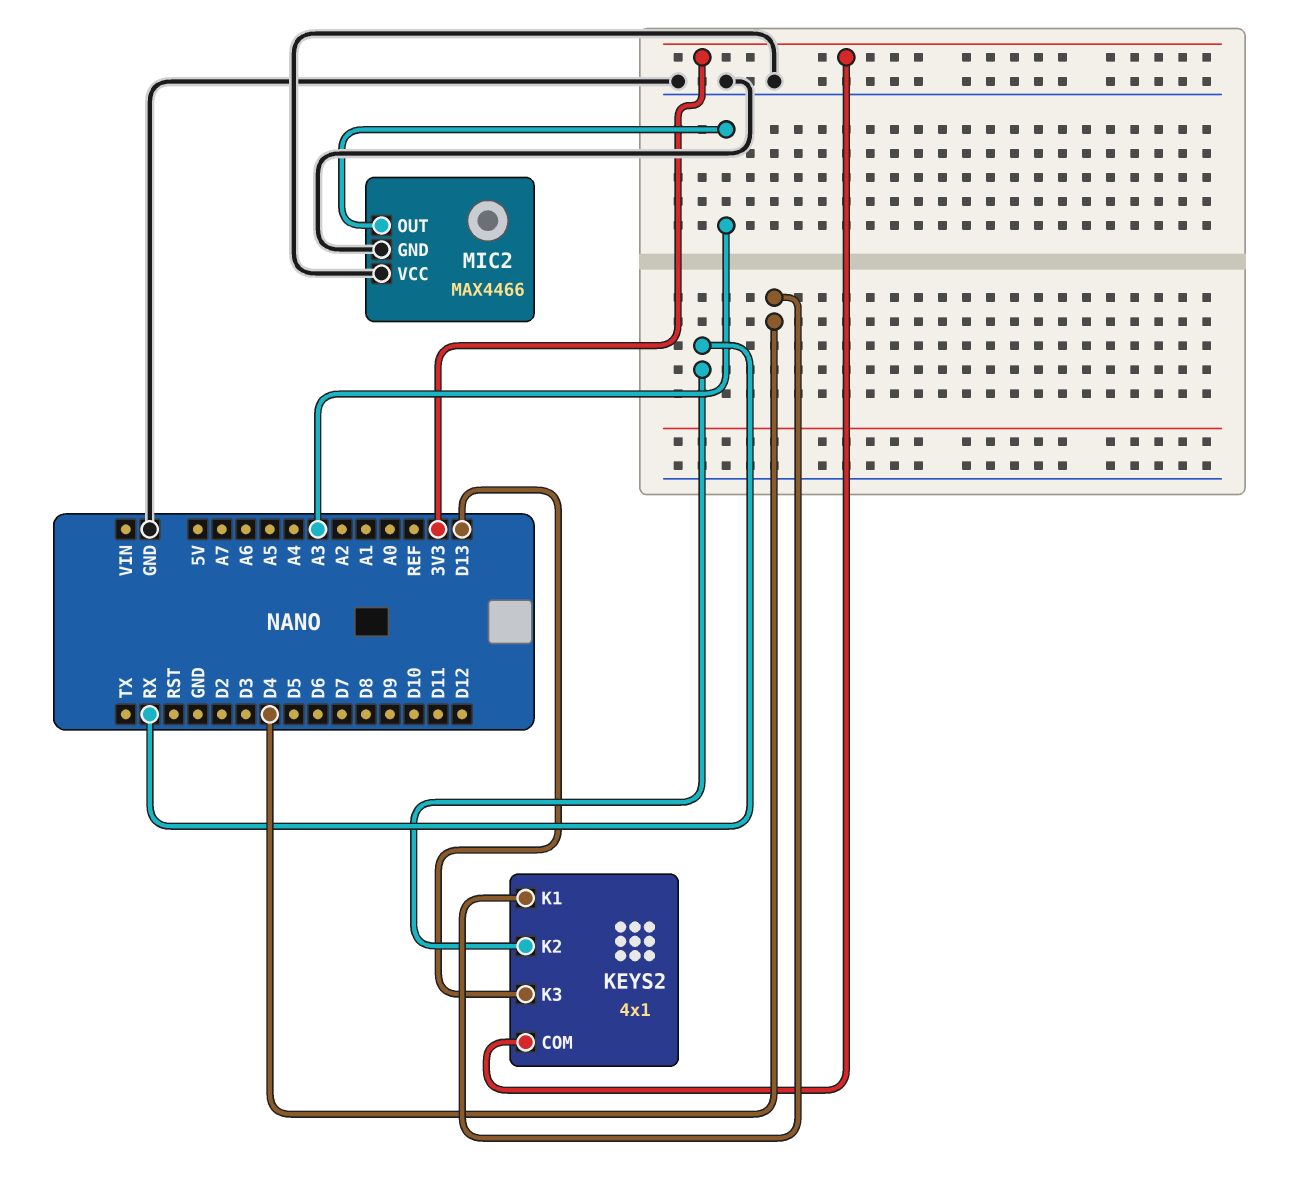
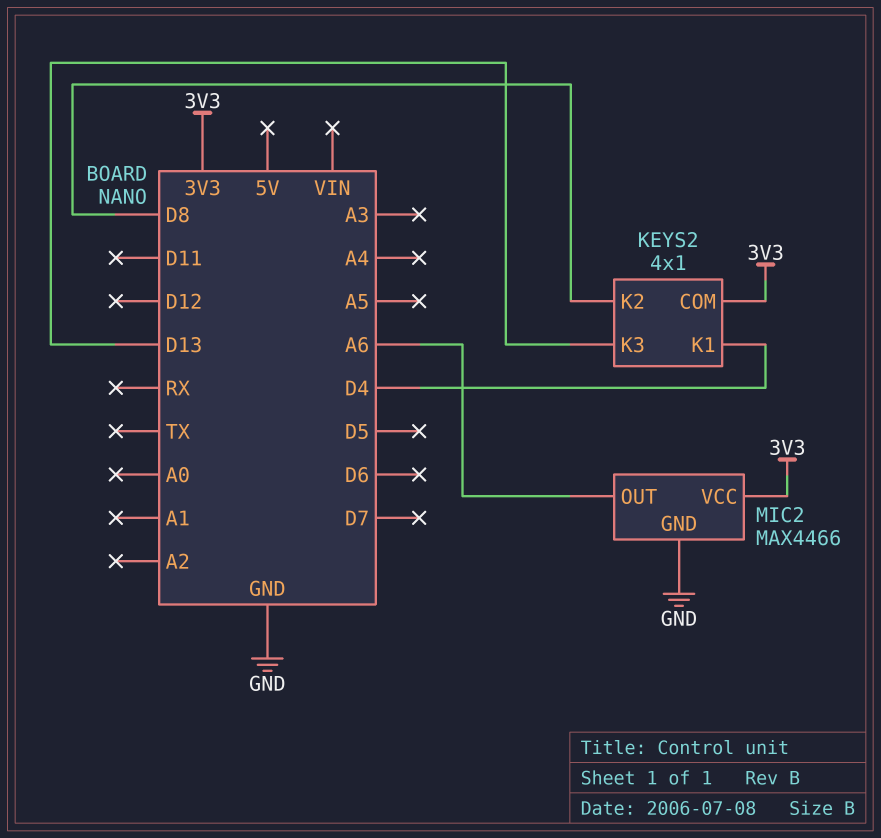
KEYS2 pin K2: RX -> D8
MIC2 pin OUT: A3 -> A6
MIC2 pin VCC: GND -> 3V3

